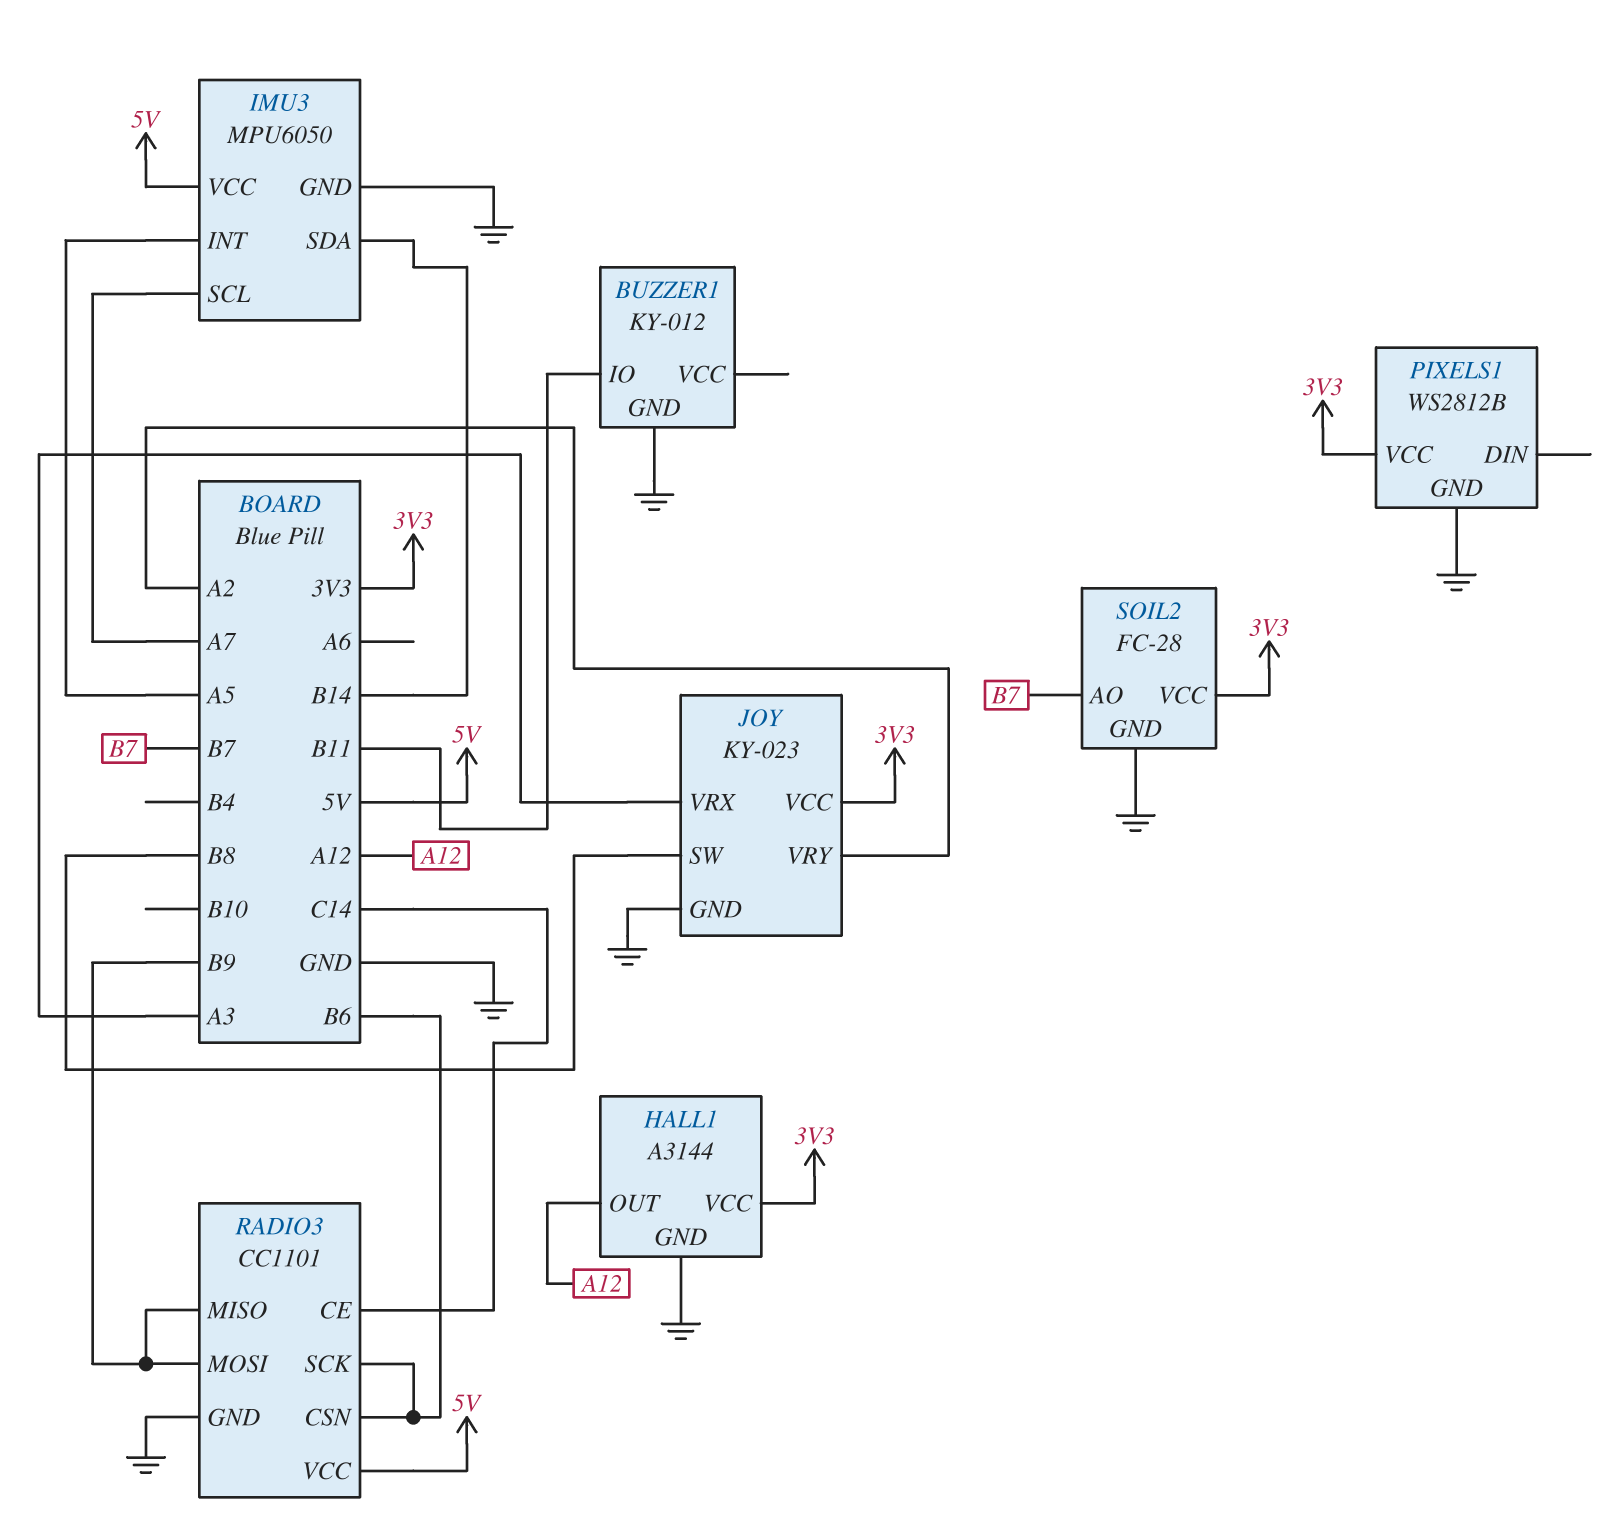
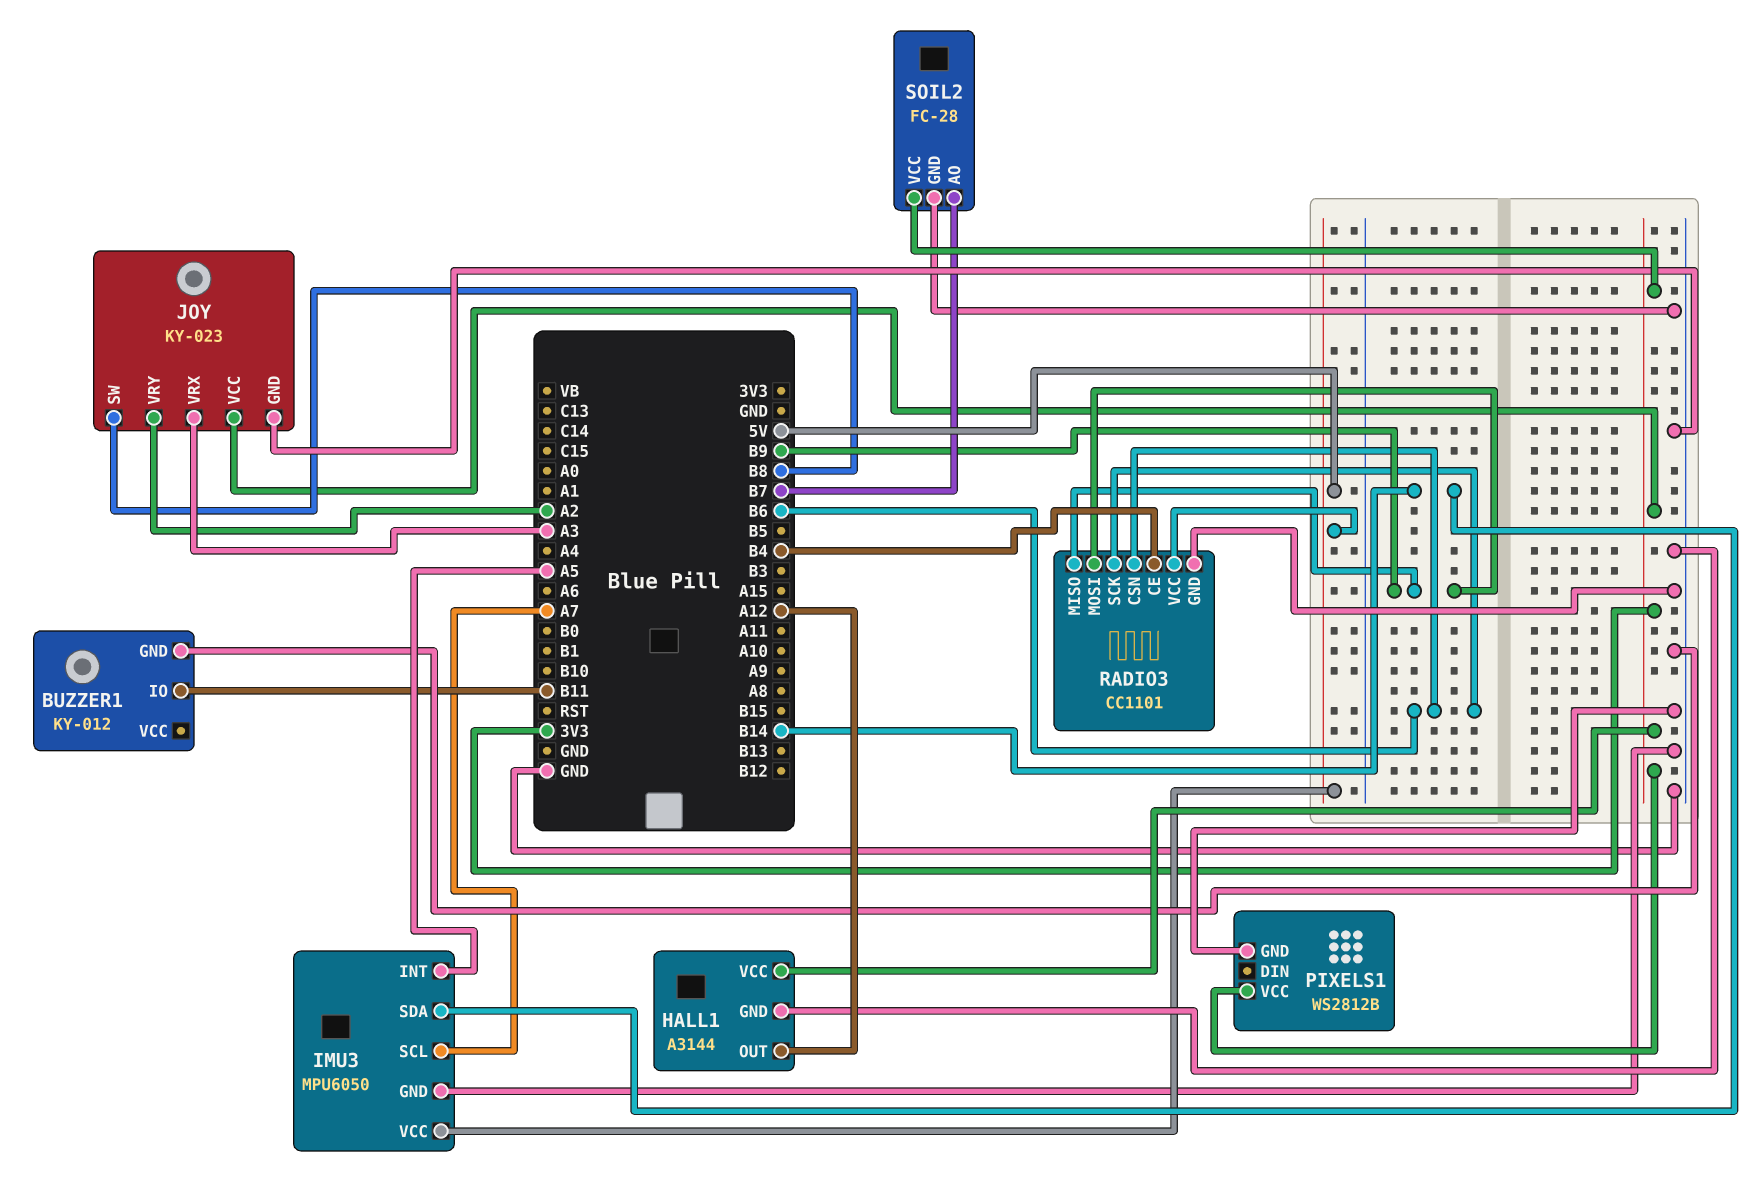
RADIO3 pin CE: C14 -> B4

